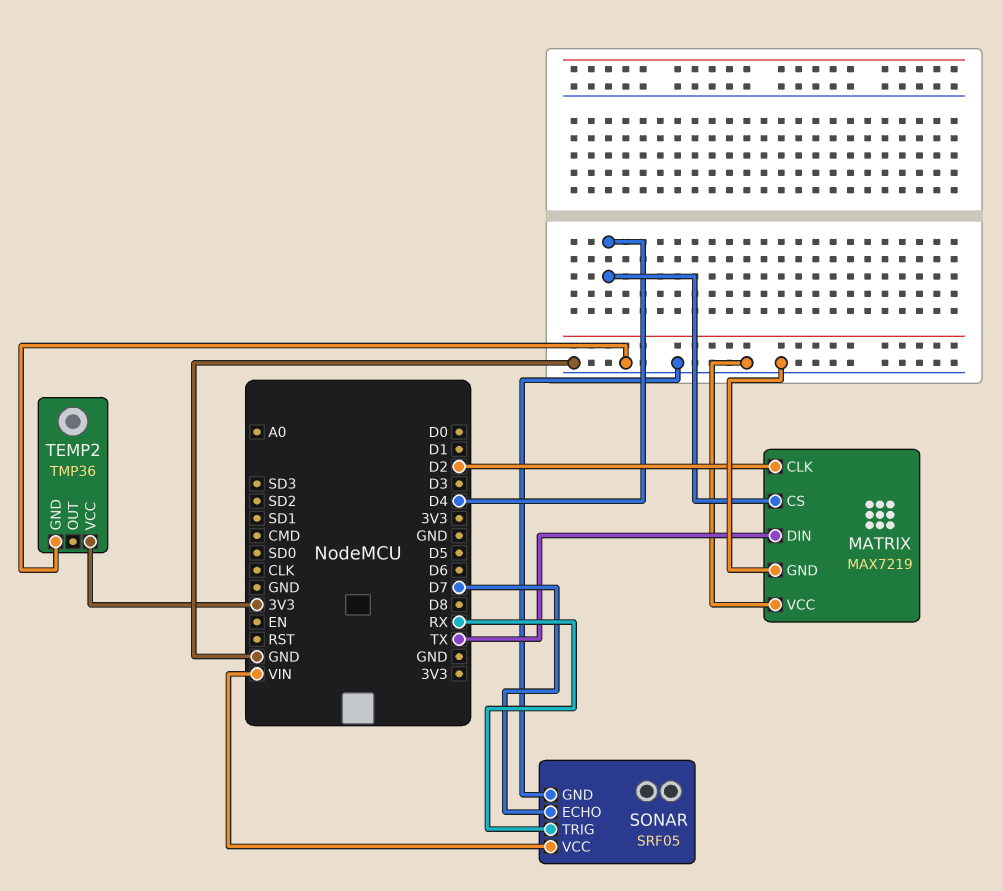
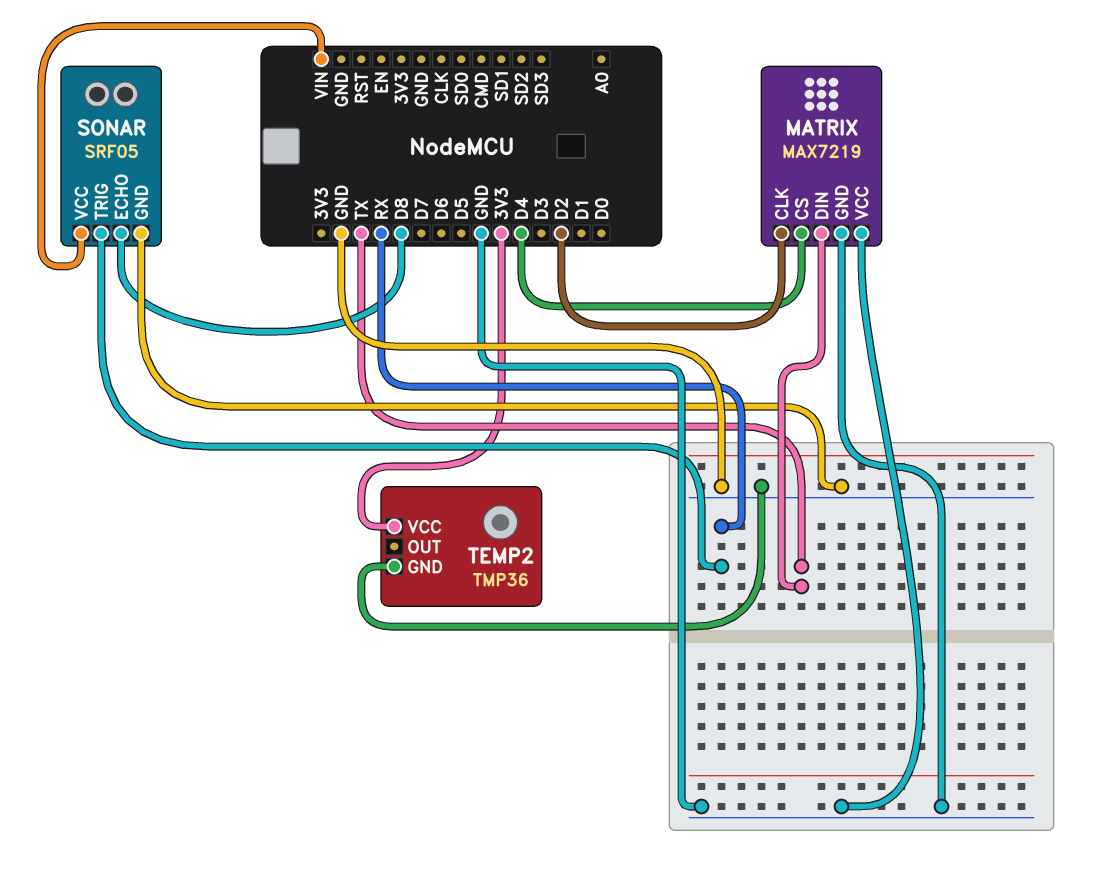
SONAR pin ECHO: D7 -> D8

